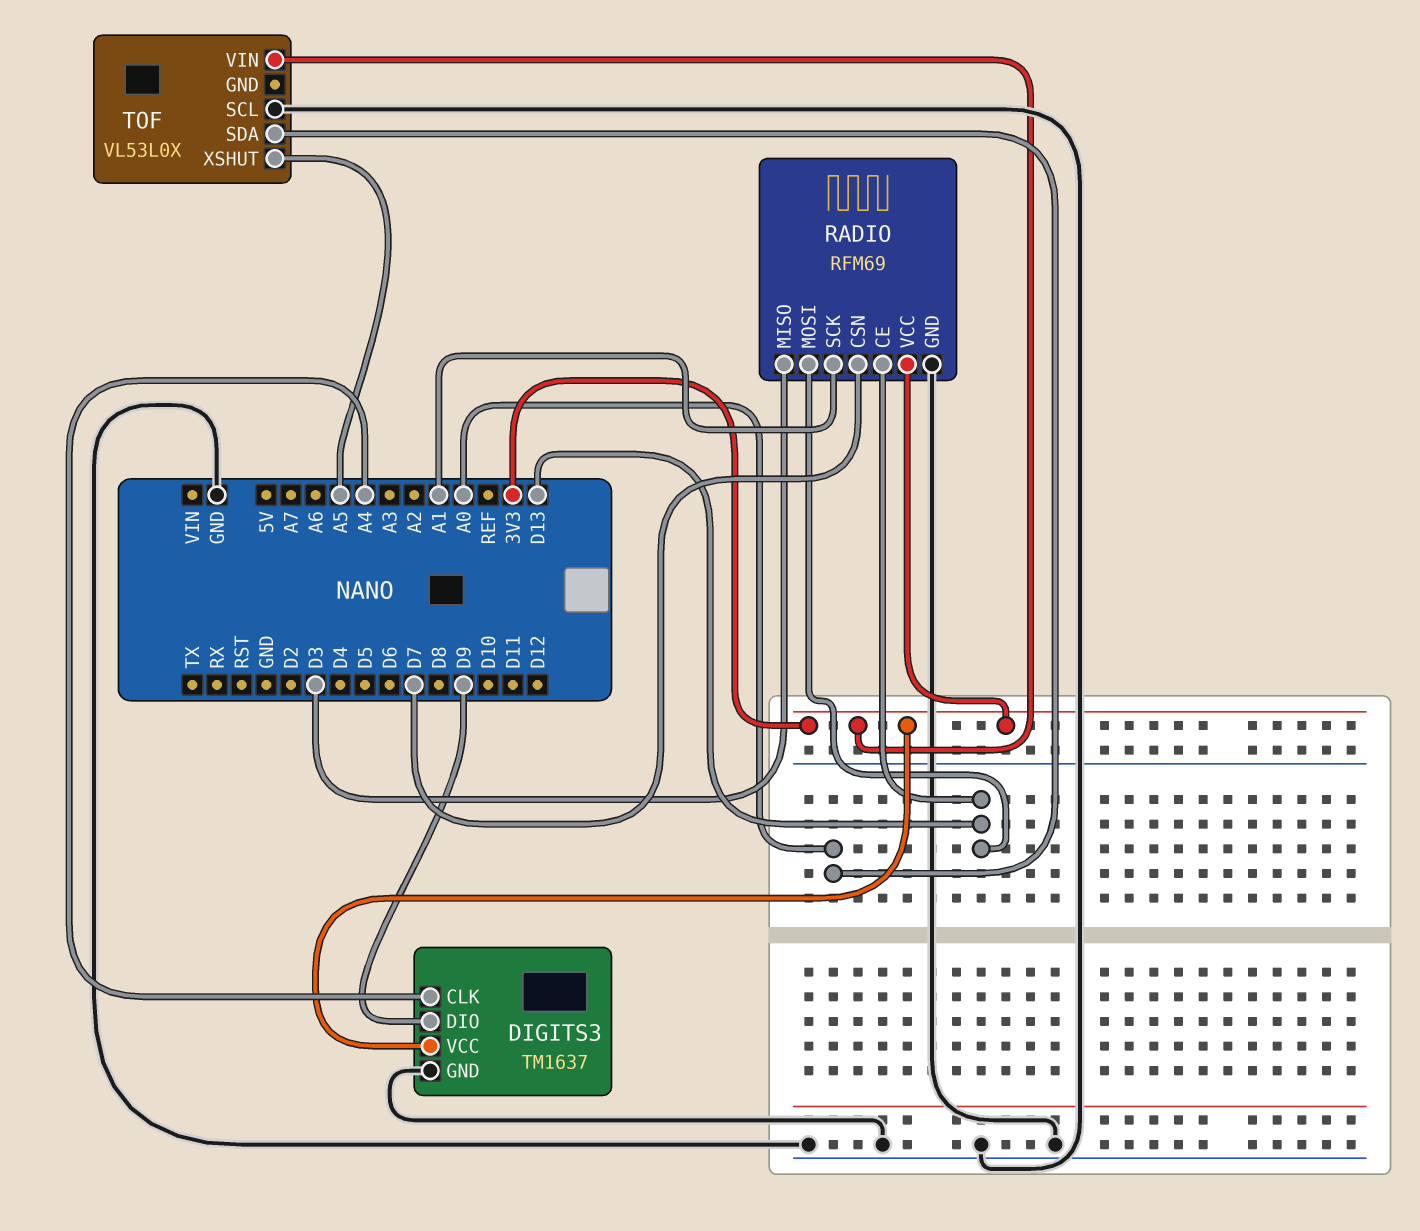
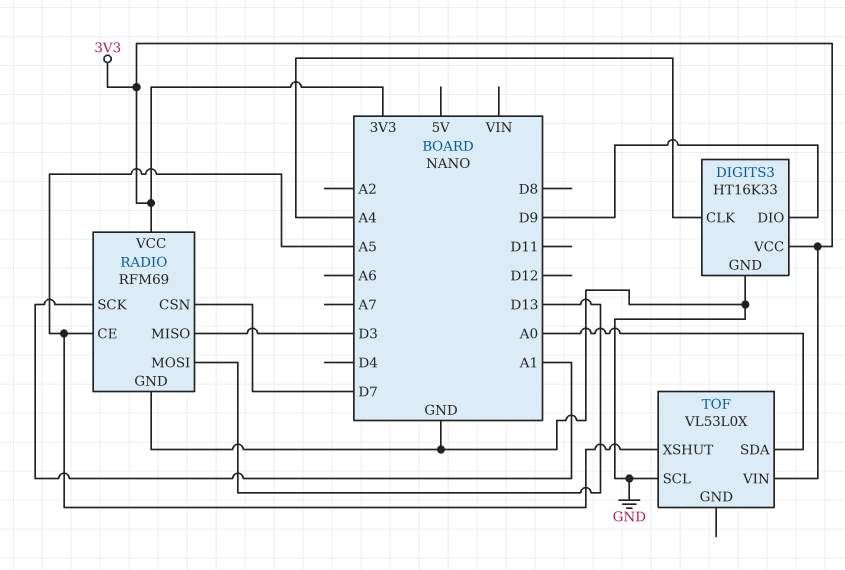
DIGITS3: TM1637 -> HT16K33
RADIO pin CE: D13 -> A5

